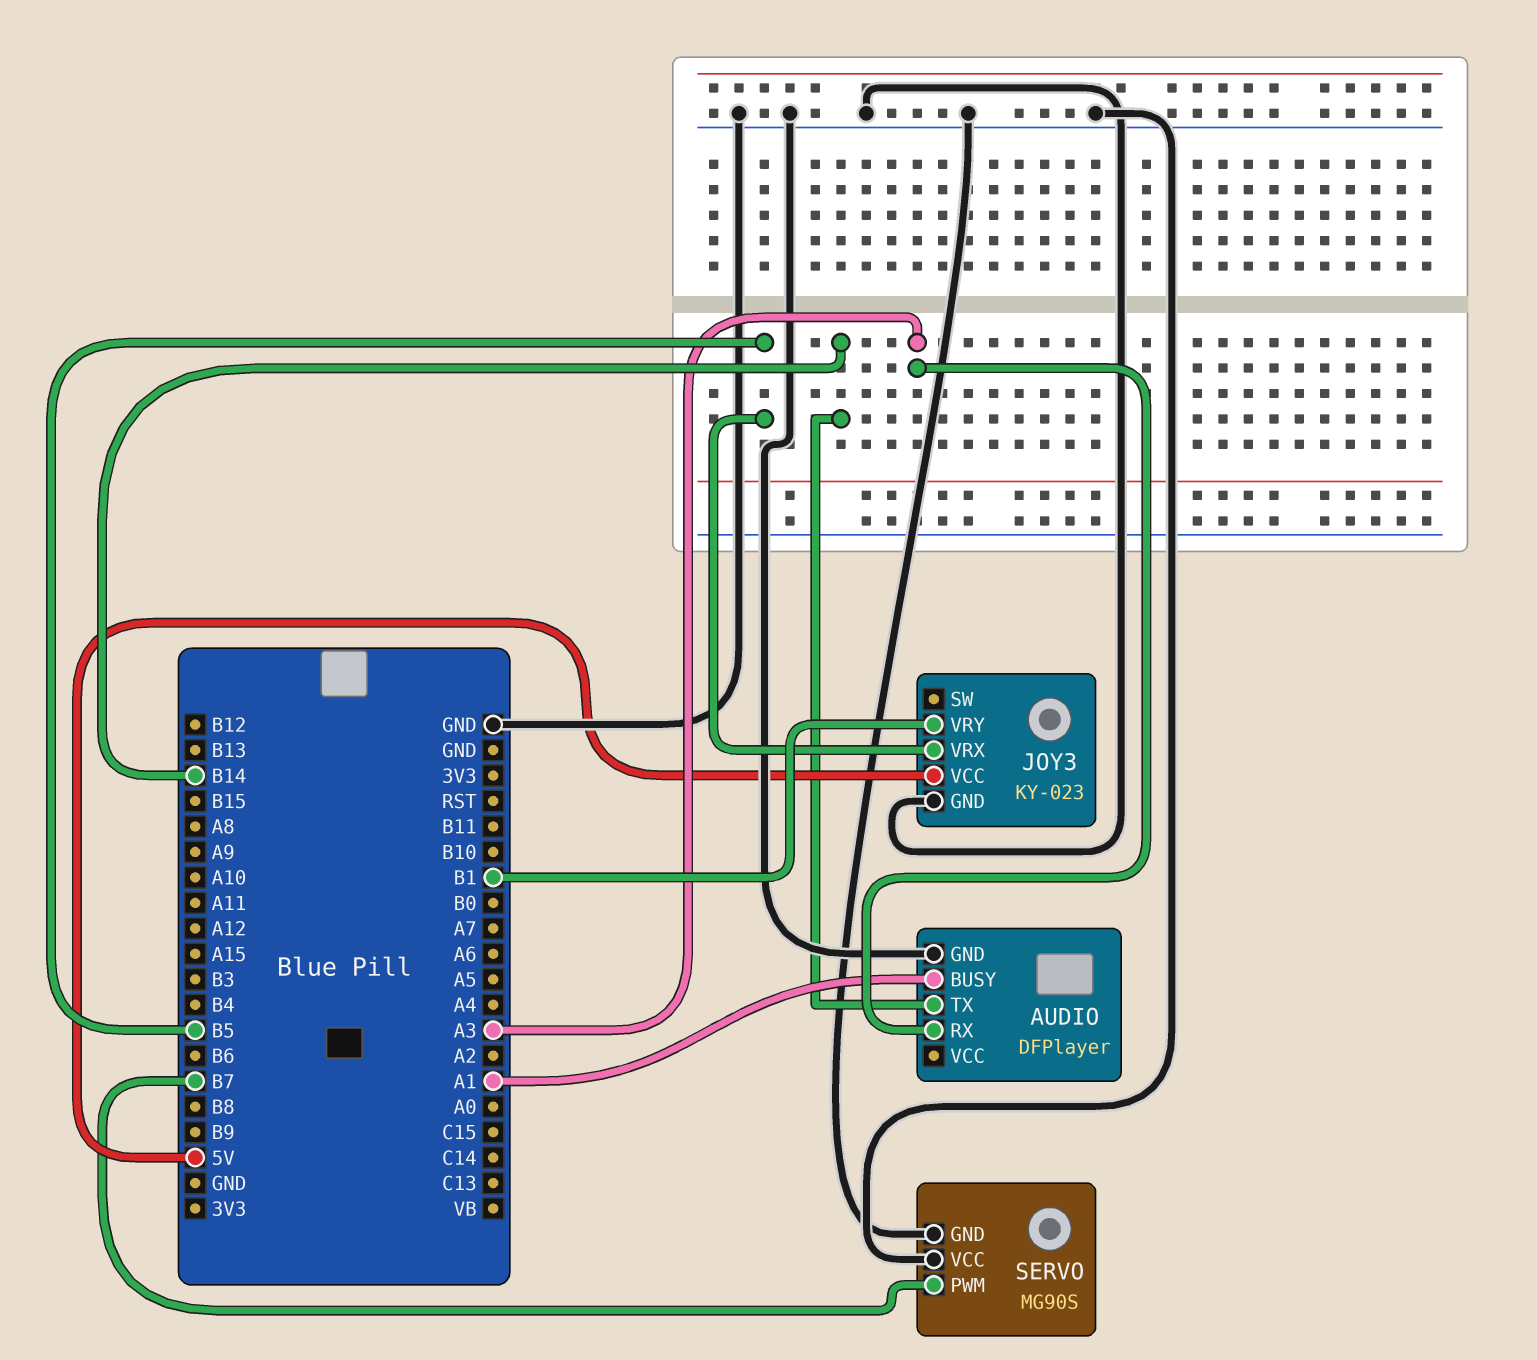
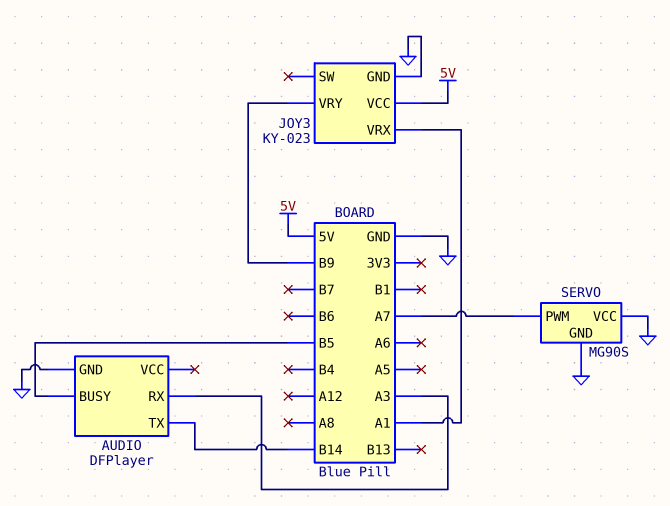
AUDIO pin BUSY: A1 -> B5
JOY3 pin VRX: B5 -> A1
JOY3 pin VRY: B1 -> B9
SERVO pin PWM: B7 -> A7

